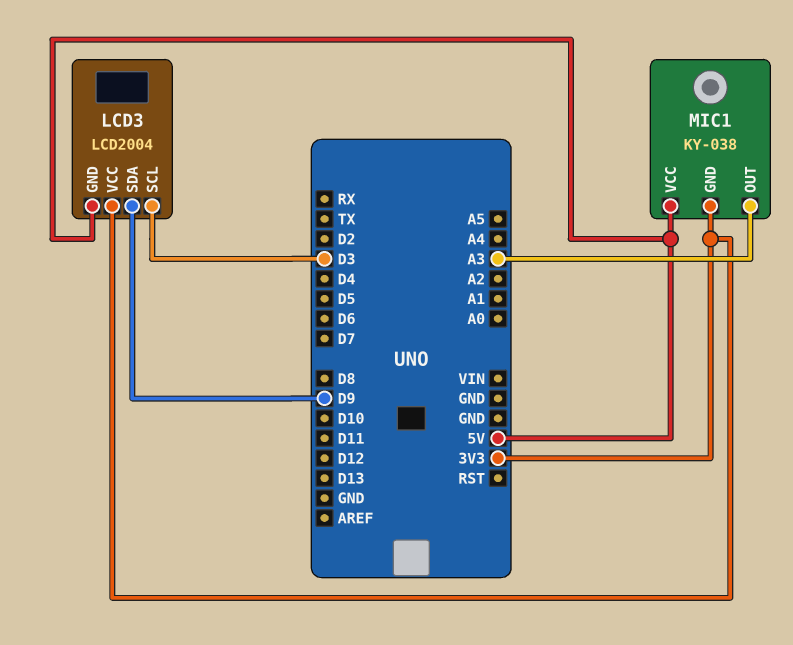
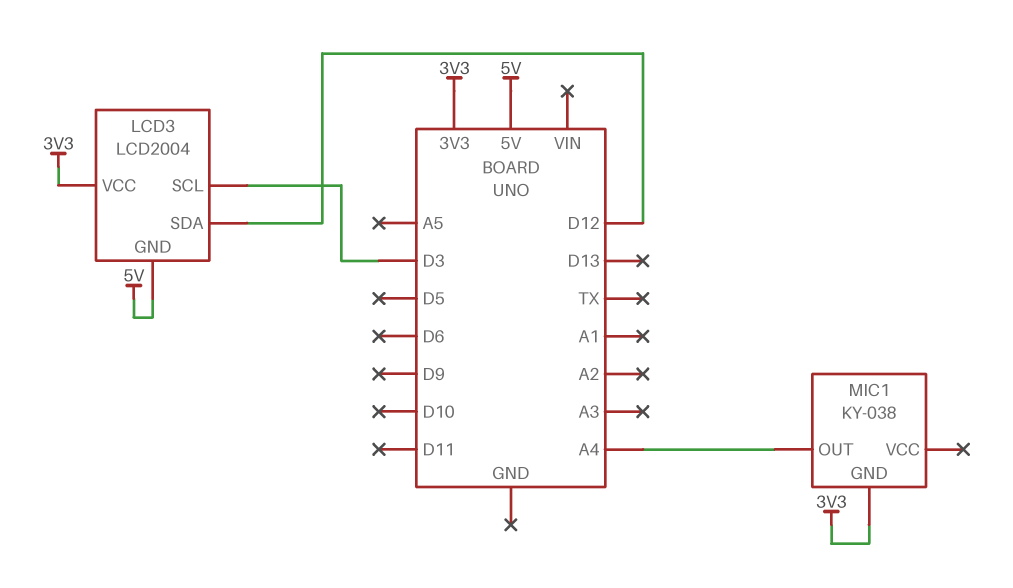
LCD3 pin SDA: D9 -> D12
MIC1 pin OUT: A3 -> A4
MIC1 pin VCC: 5V -> none

